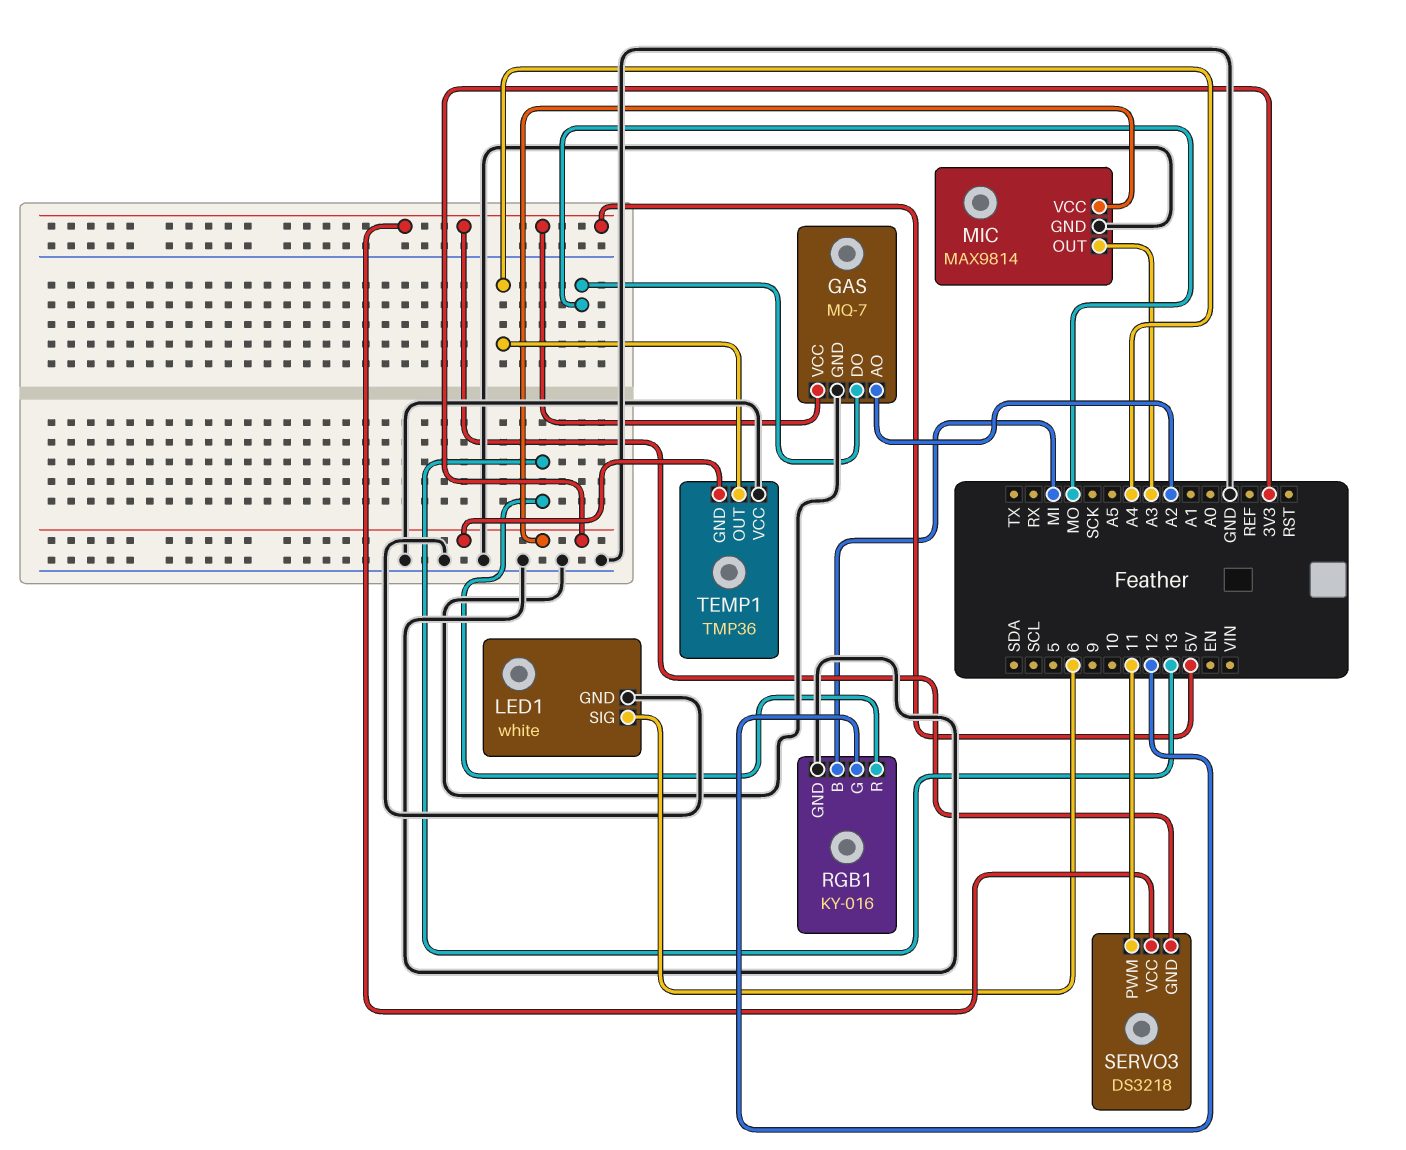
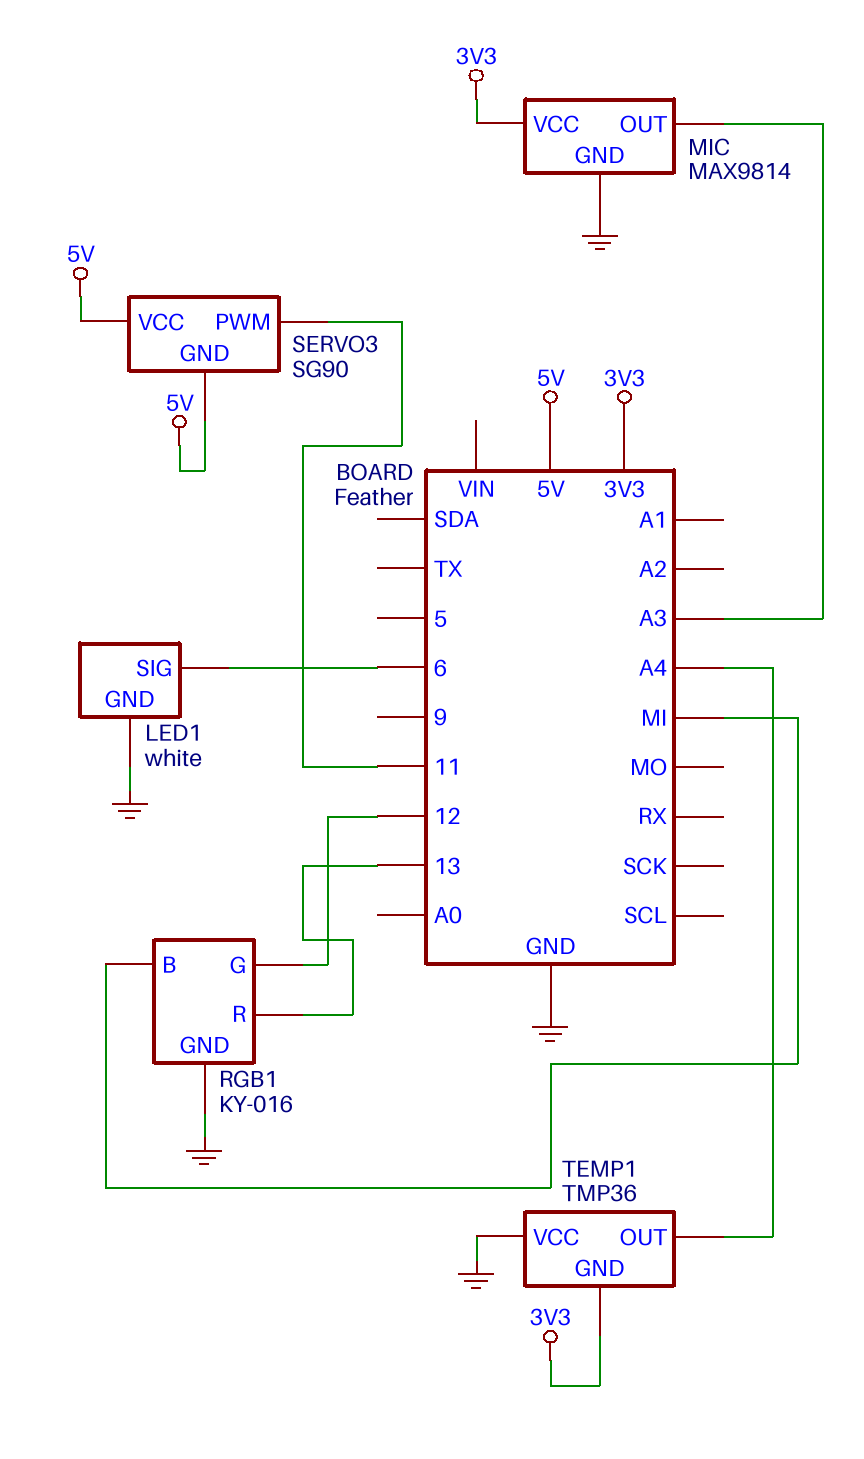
GAS: MQ-7 -> none
GAS pin AO: A2 -> none
GAS pin DO: MO -> none
GAS pin GND: GND -> none
GAS pin VCC: 5V -> none
SERVO3: DS3218 -> SG90

